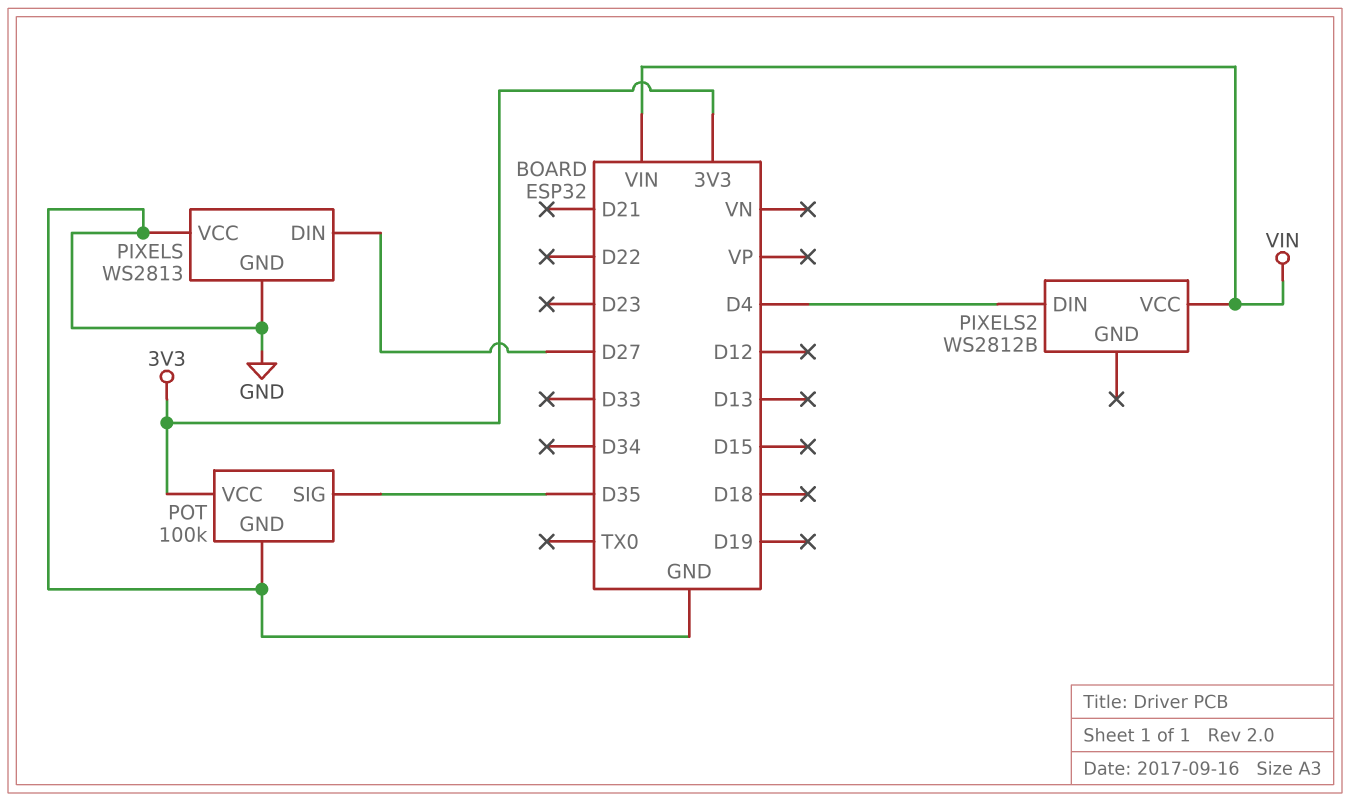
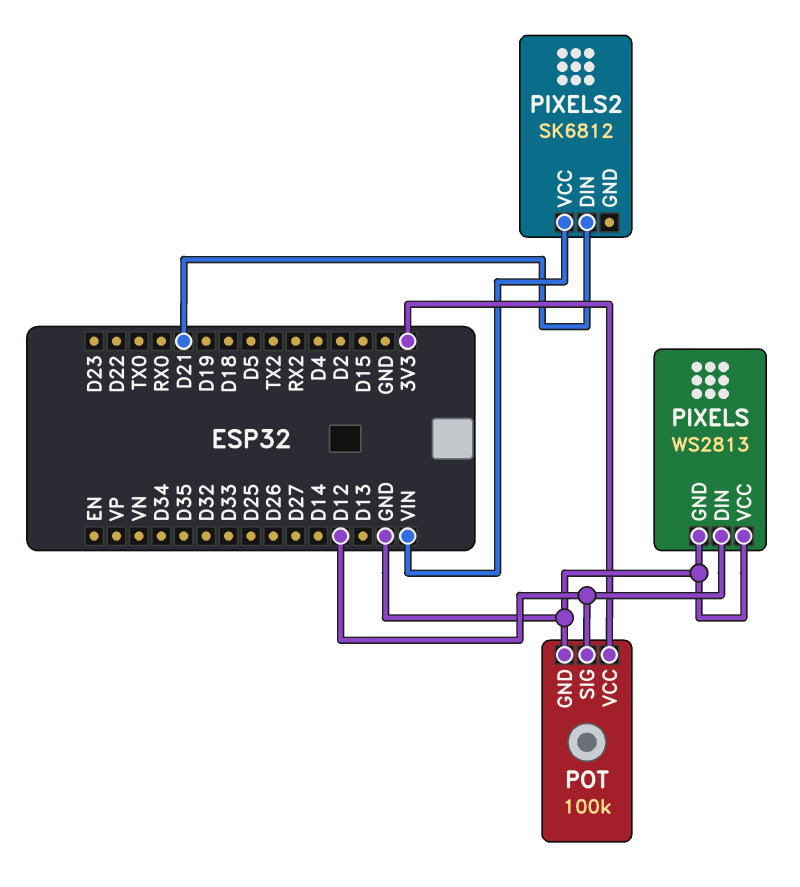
PIXELS pin DIN: D27 -> D12
PIXELS2: WS2812B -> SK6812
PIXELS2 pin DIN: D4 -> D21
POT pin SIG: D35 -> D12

